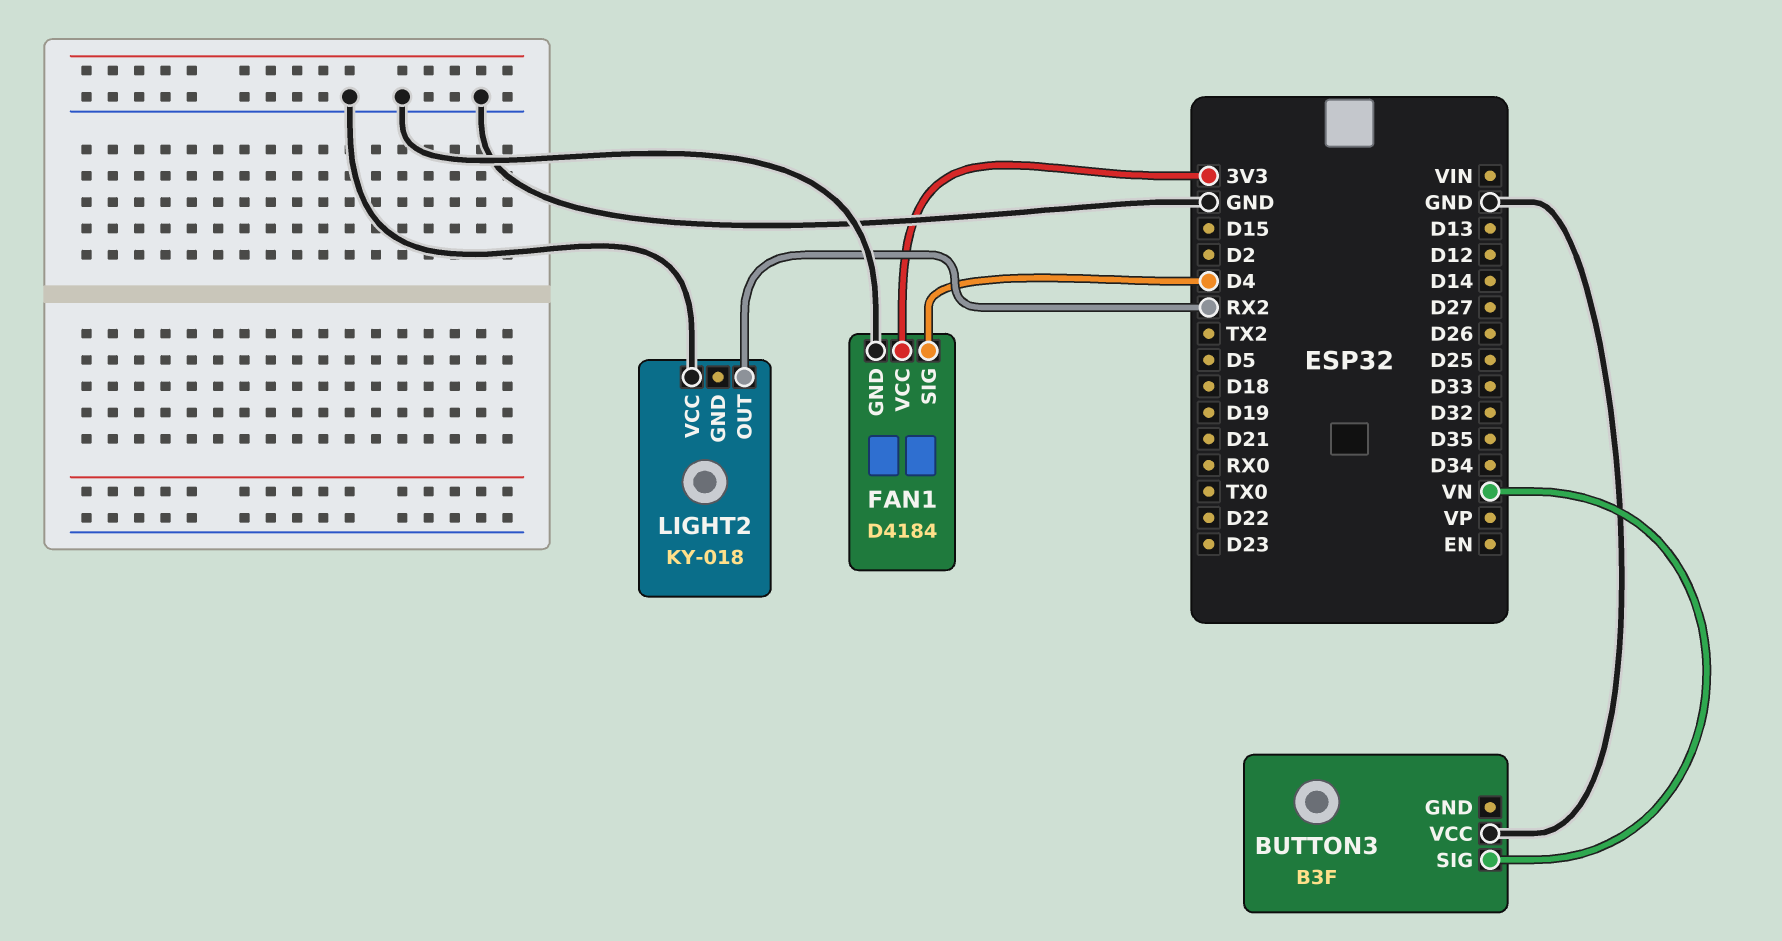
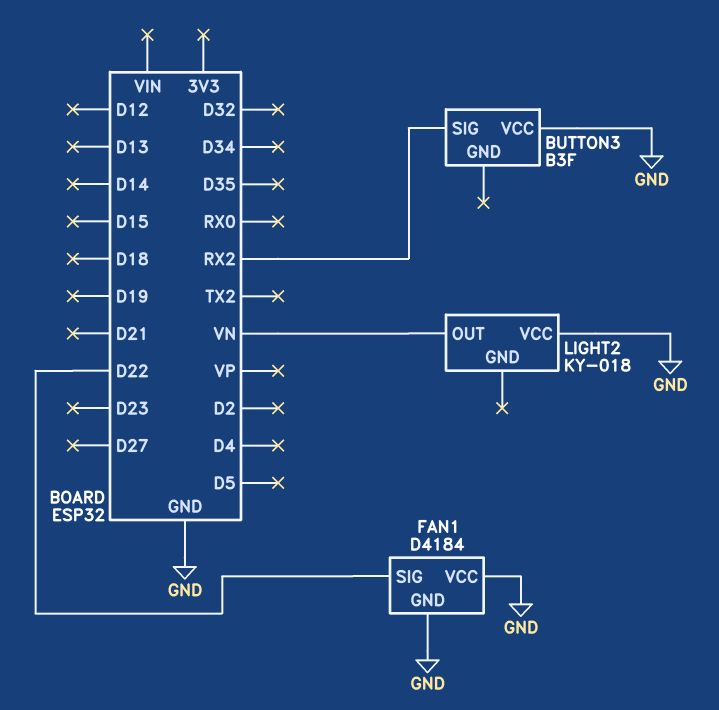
BUTTON3 pin SIG: VN -> RX2
FAN1 pin SIG: D4 -> D22
FAN1 pin VCC: 3V3 -> GND
LIGHT2 pin OUT: RX2 -> VN

